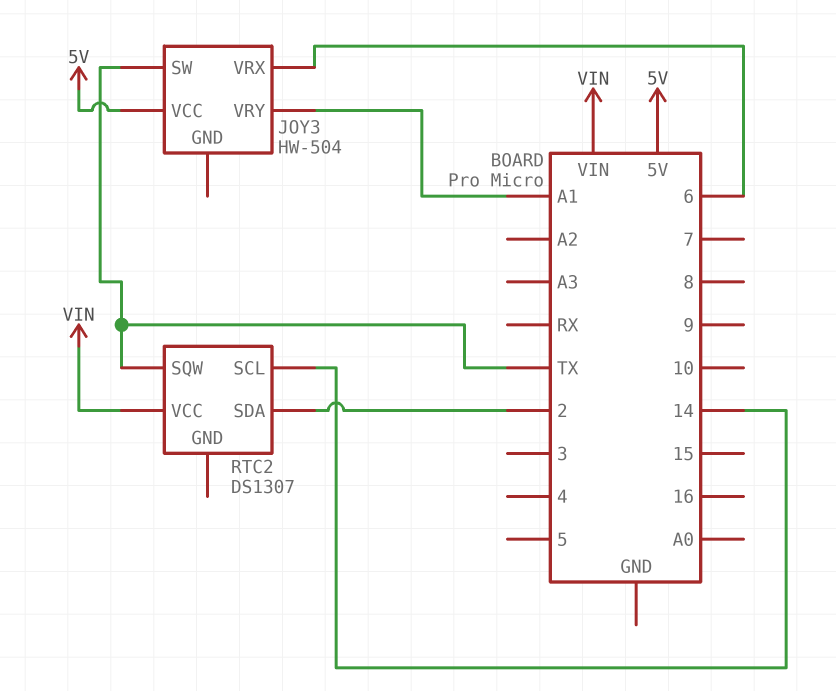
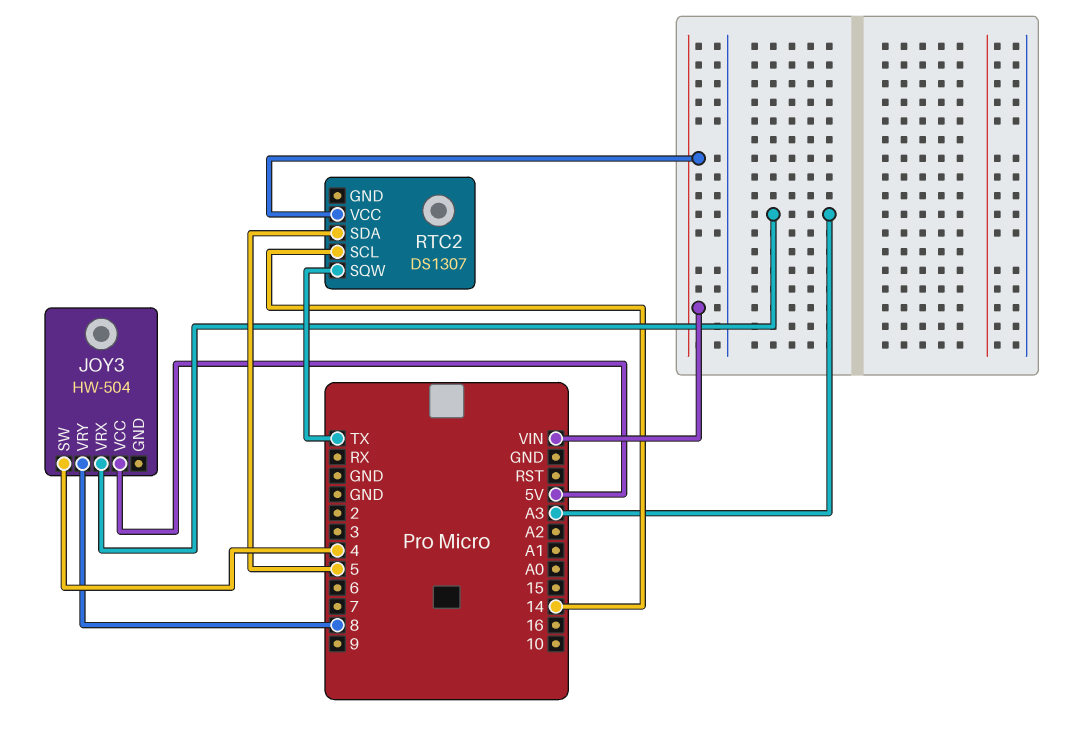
JOY3 pin SW: TX -> 4
JOY3 pin VRX: 6 -> A3
JOY3 pin VRY: A1 -> 8
RTC2 pin SDA: 2 -> 5

